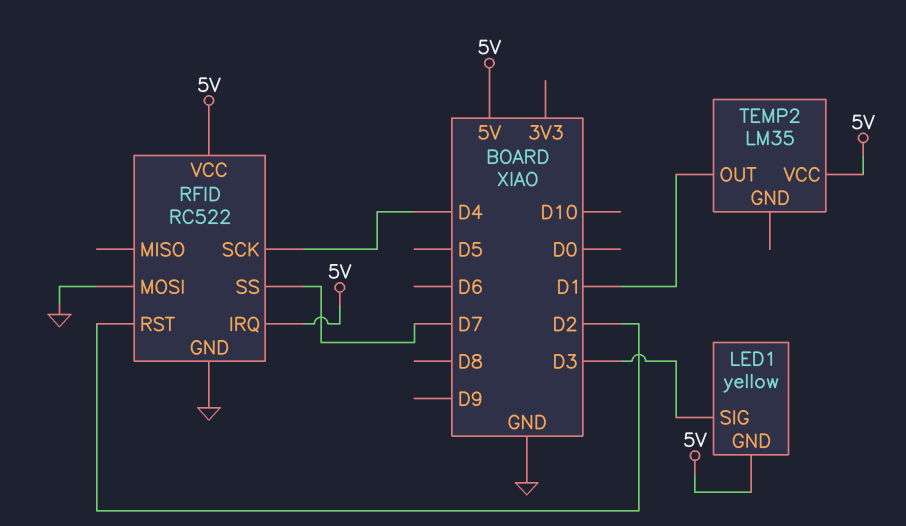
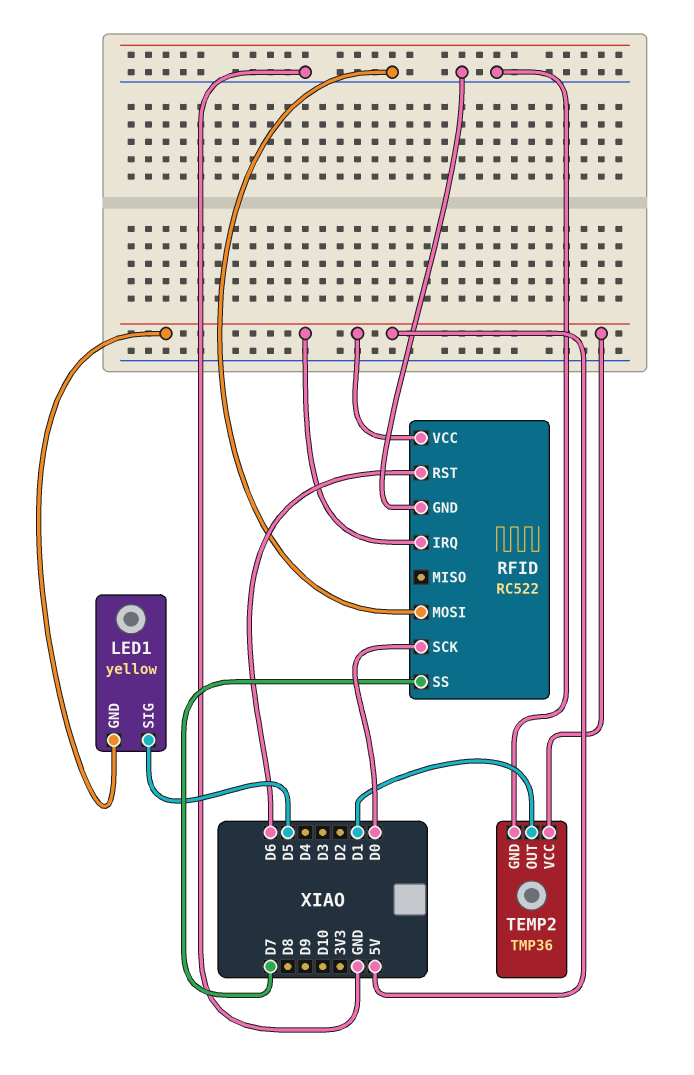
LED1 pin SIG: D3 -> D5
RFID pin RST: D2 -> D6
RFID pin SCK: D4 -> D0
TEMP2: LM35 -> TMP36
TEMP2 pin GND: none -> GND

